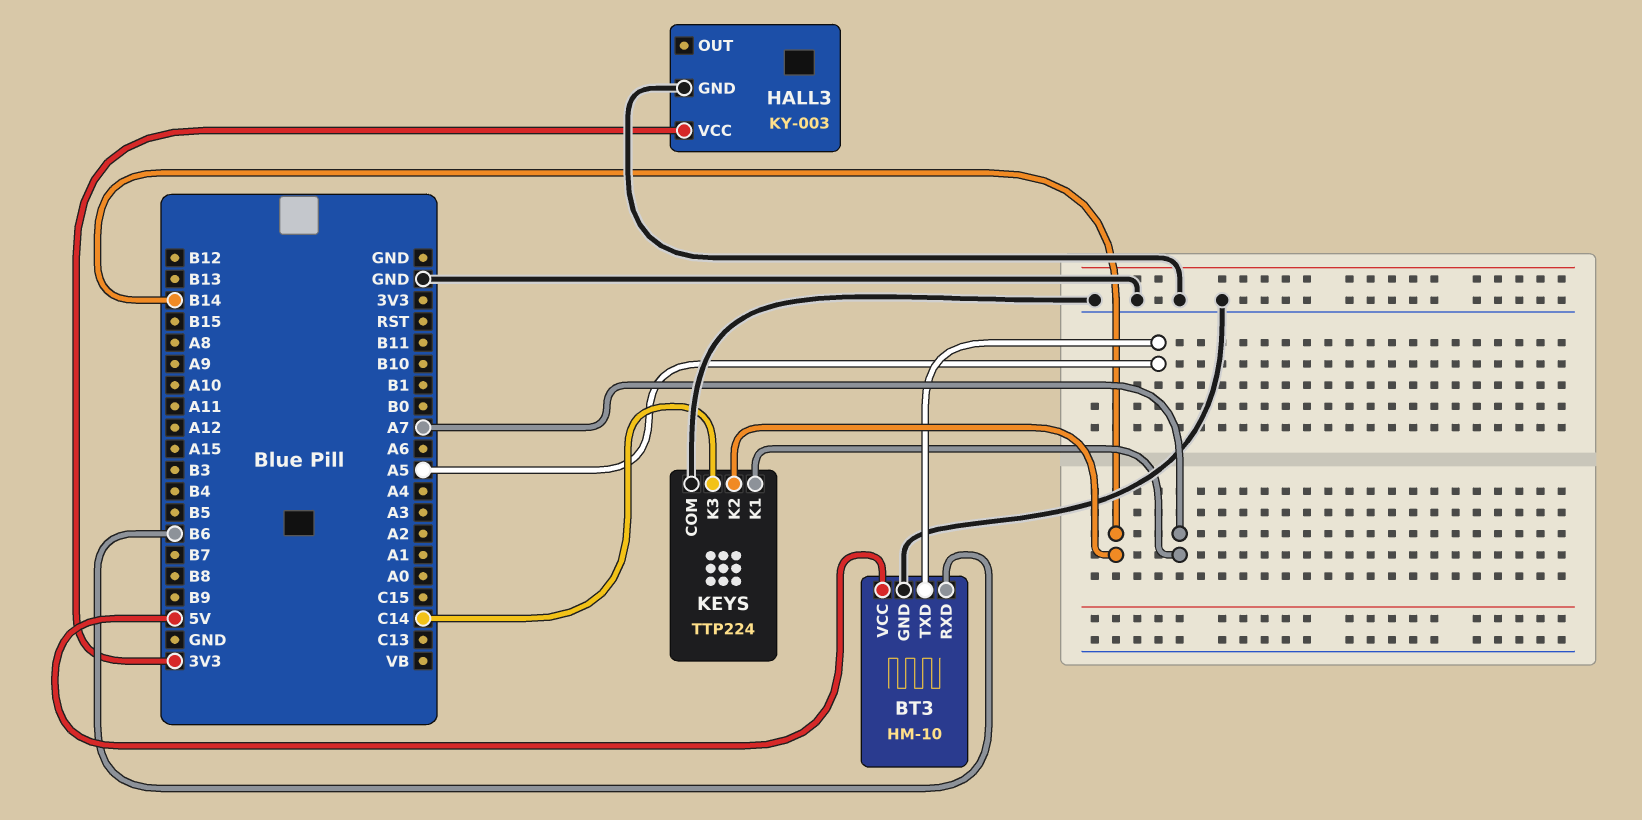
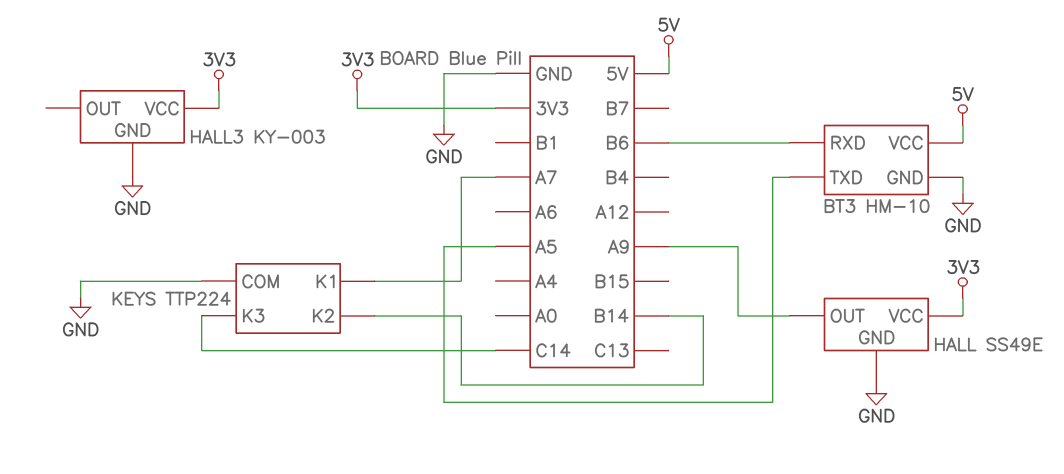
HALL: none -> SS49E
HALL pin GND: none -> GND
HALL pin OUT: none -> A9
HALL pin VCC: none -> 3V3

